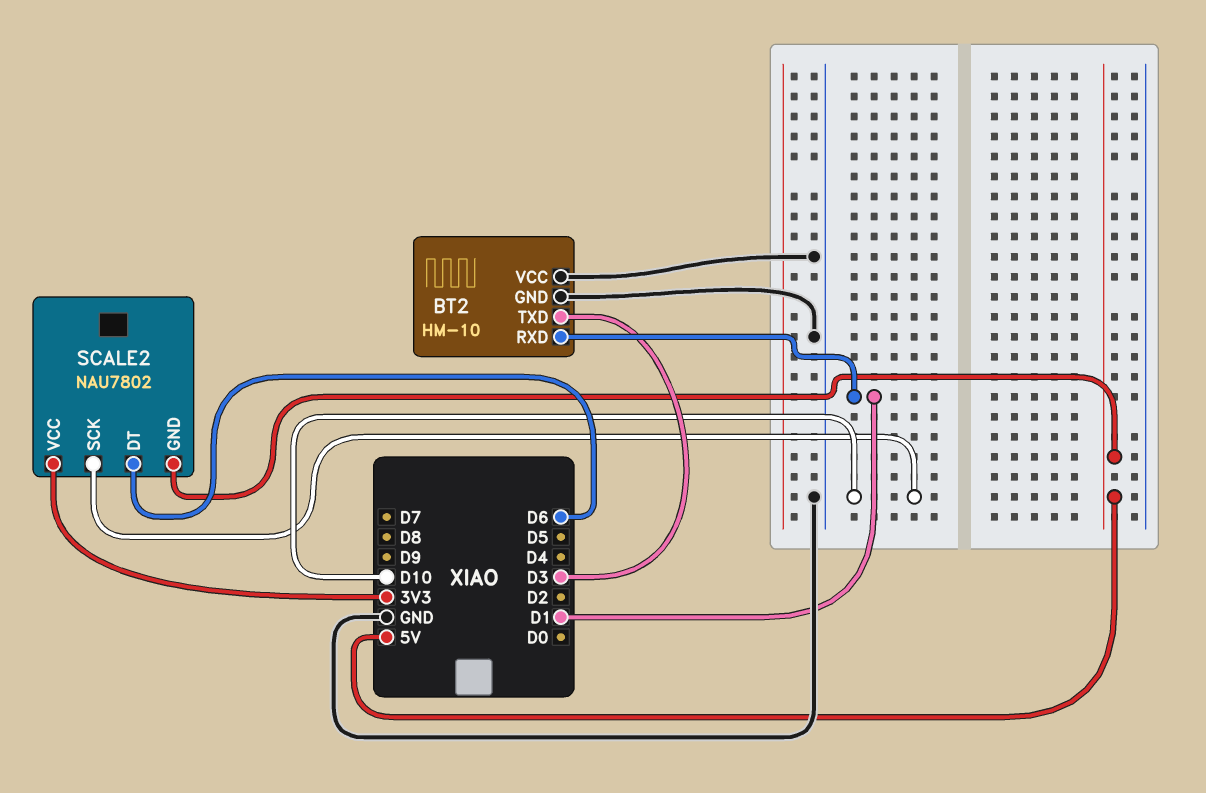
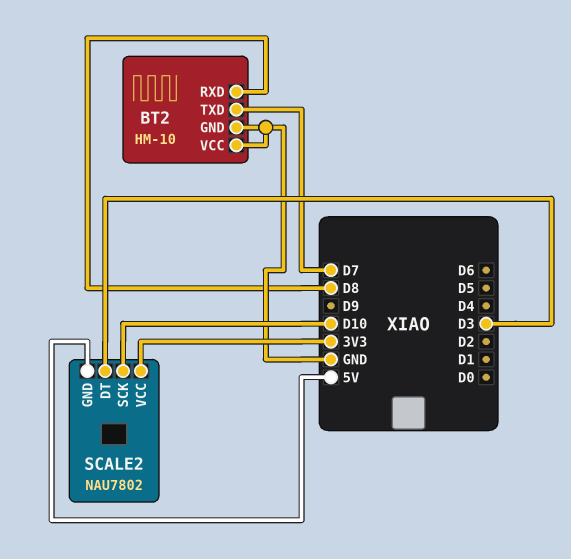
BT2 pin RXD: D1 -> D8
BT2 pin TXD: D3 -> D7
SCALE2 pin DT: D6 -> D3

